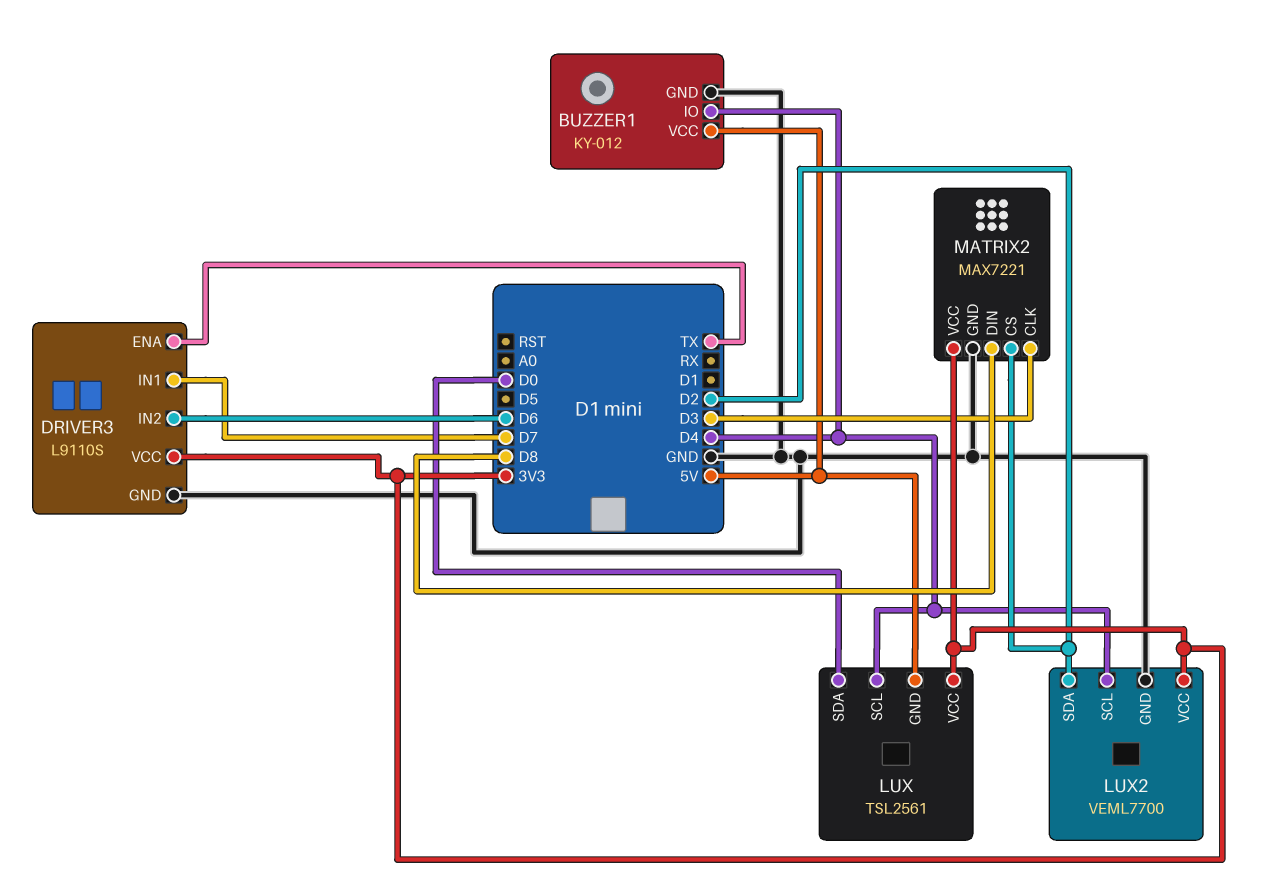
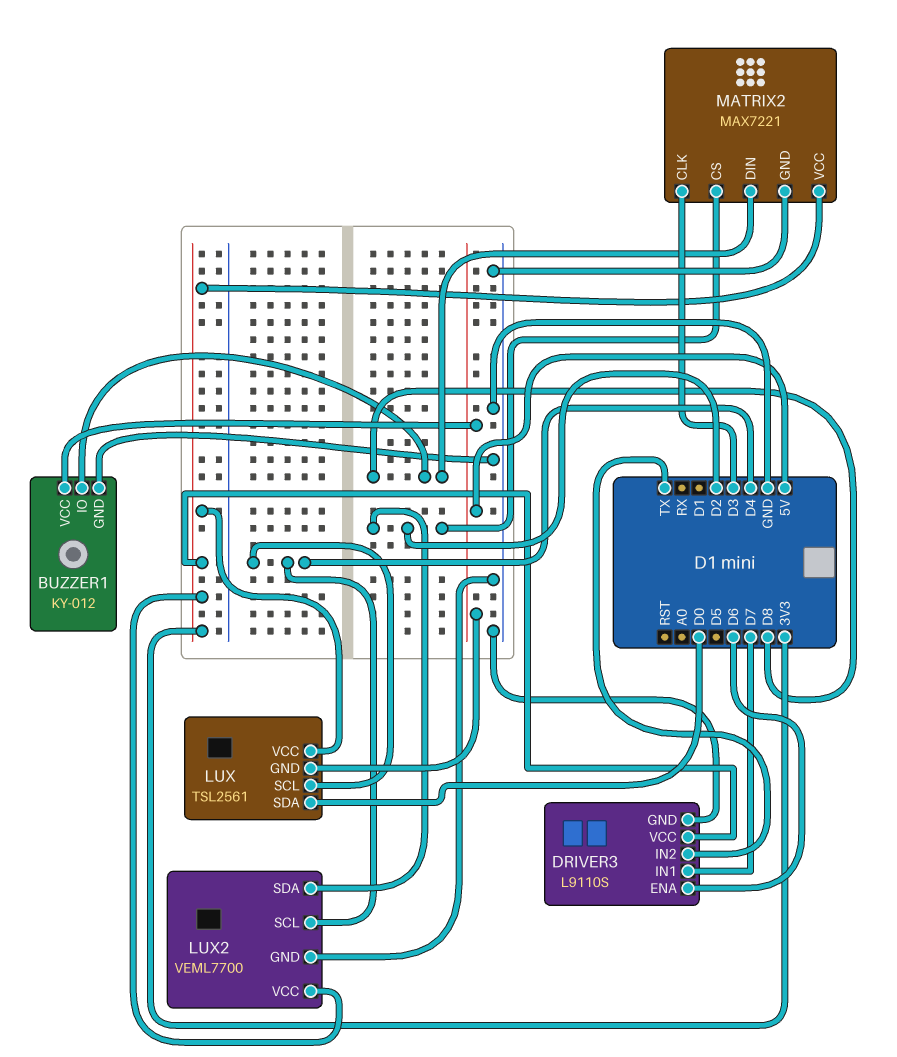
BUZZER1 pin IO: D4 -> D8
DRIVER3 pin ENA: TX -> D6
DRIVER3 pin IN2: D6 -> TX

